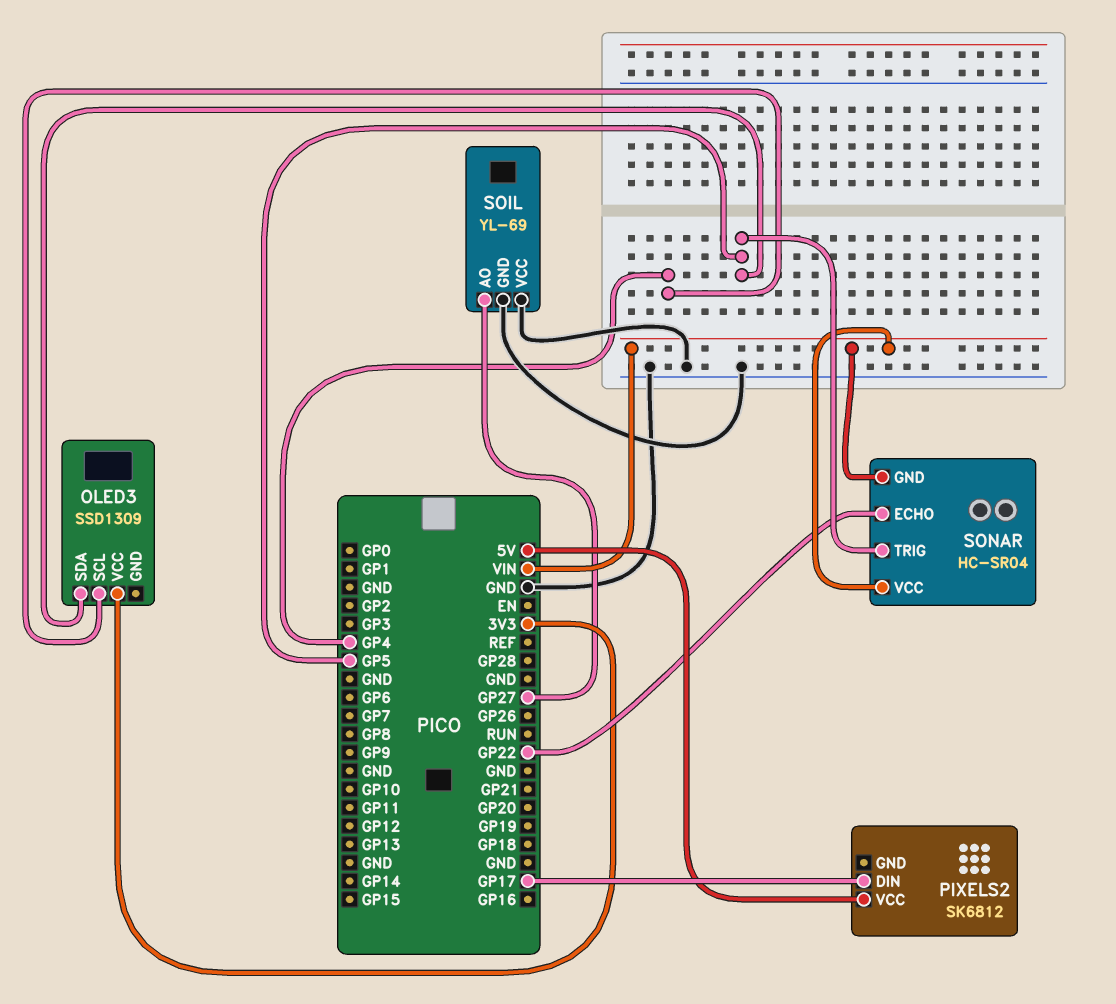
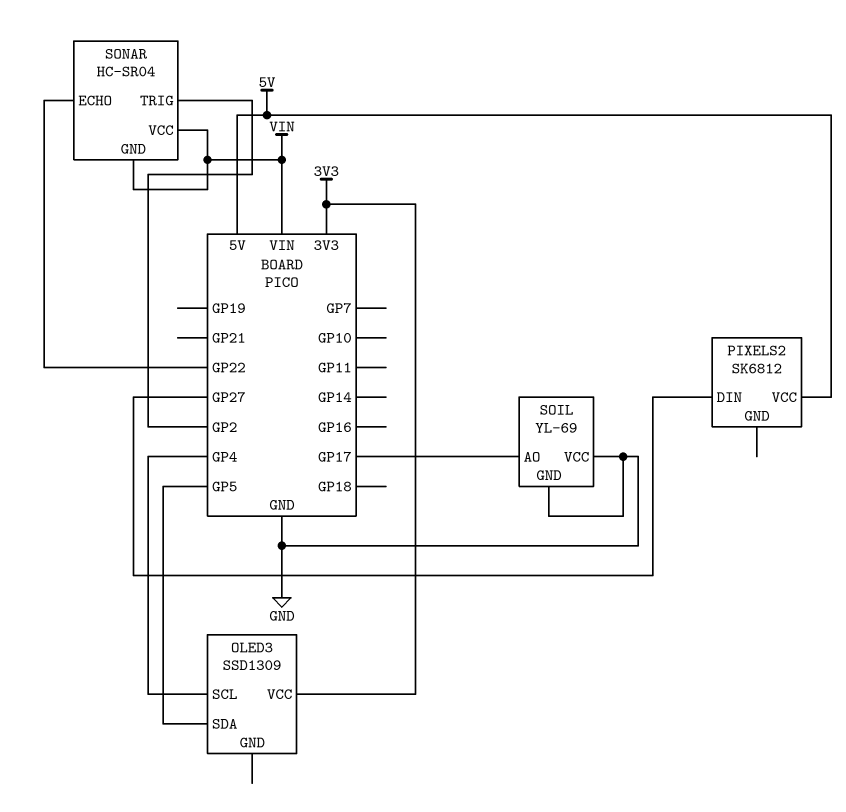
PIXELS2 pin DIN: GP17 -> GP27
SOIL pin AO: GP27 -> GP17
SONAR pin TRIG: GP5 -> GP2

